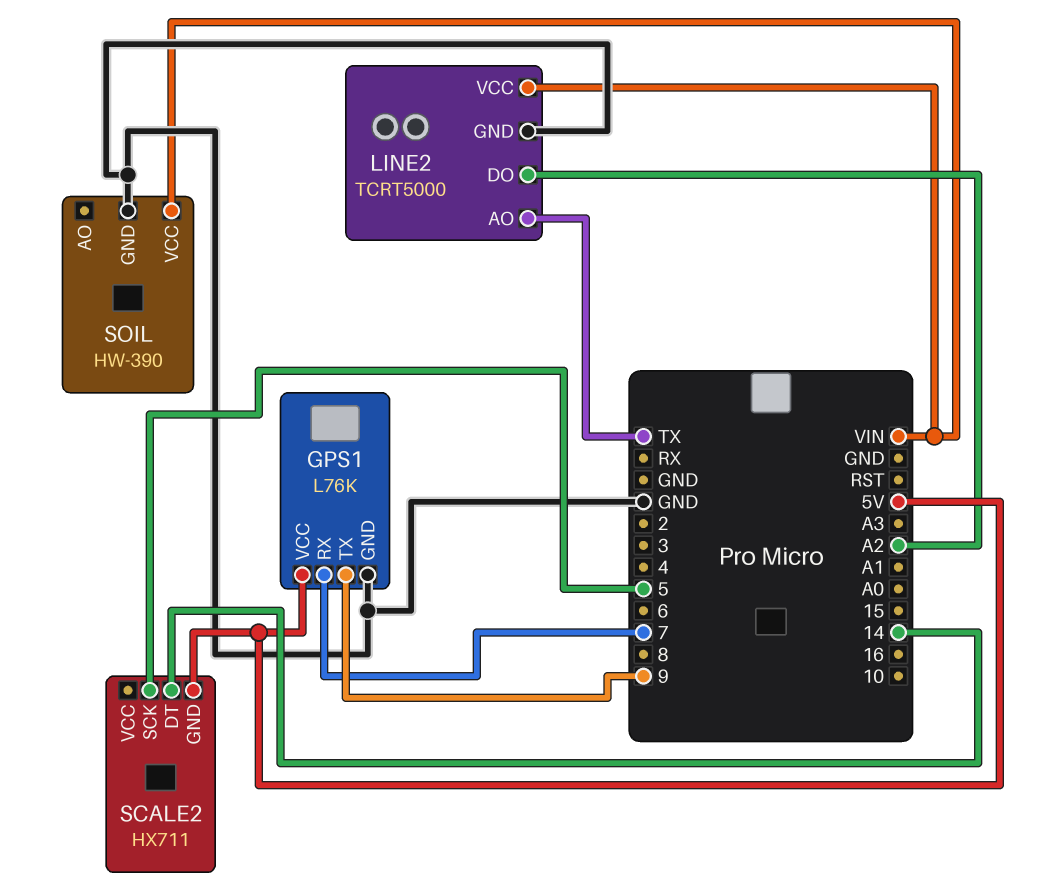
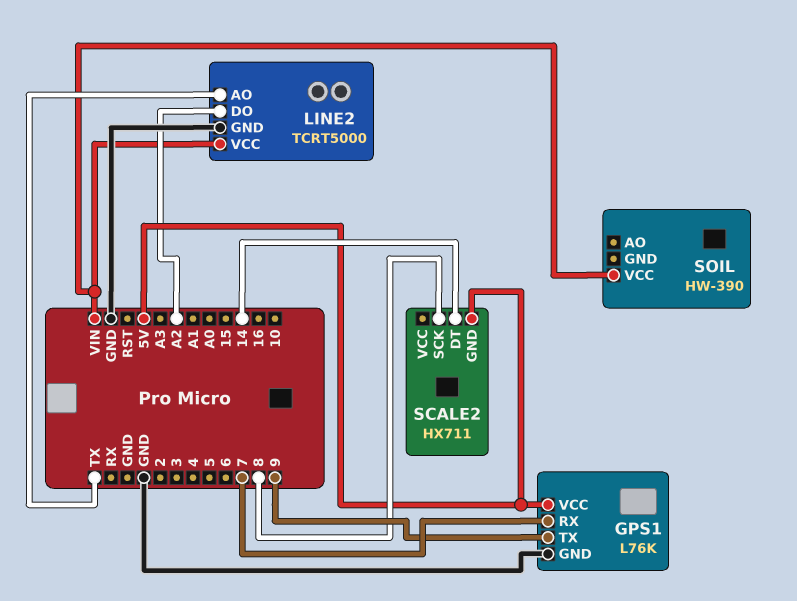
SCALE2 pin SCK: 5 -> 8
SOIL pin GND: GND -> none

